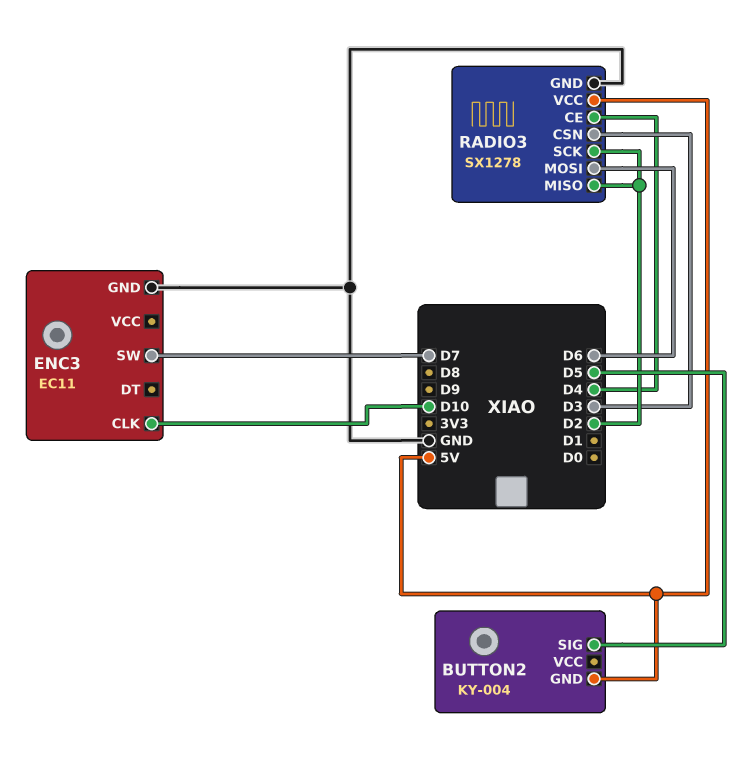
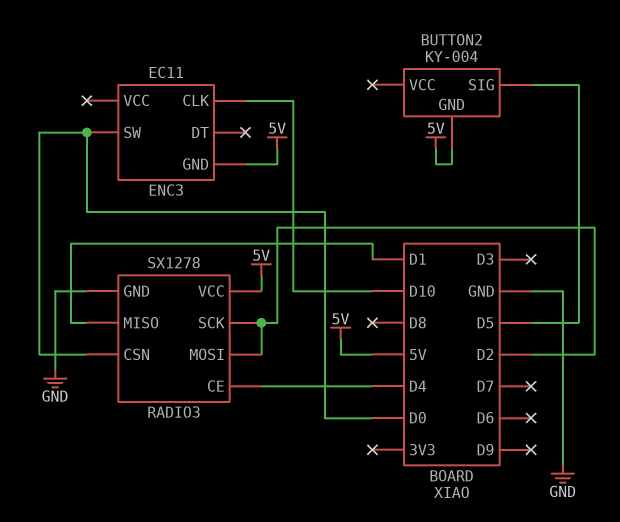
ENC3 pin GND: GND -> 5V
ENC3 pin SW: D7 -> D0
RADIO3 pin CSN: D3 -> D0
RADIO3 pin MISO: D2 -> D1
RADIO3 pin MOSI: D6 -> D2

